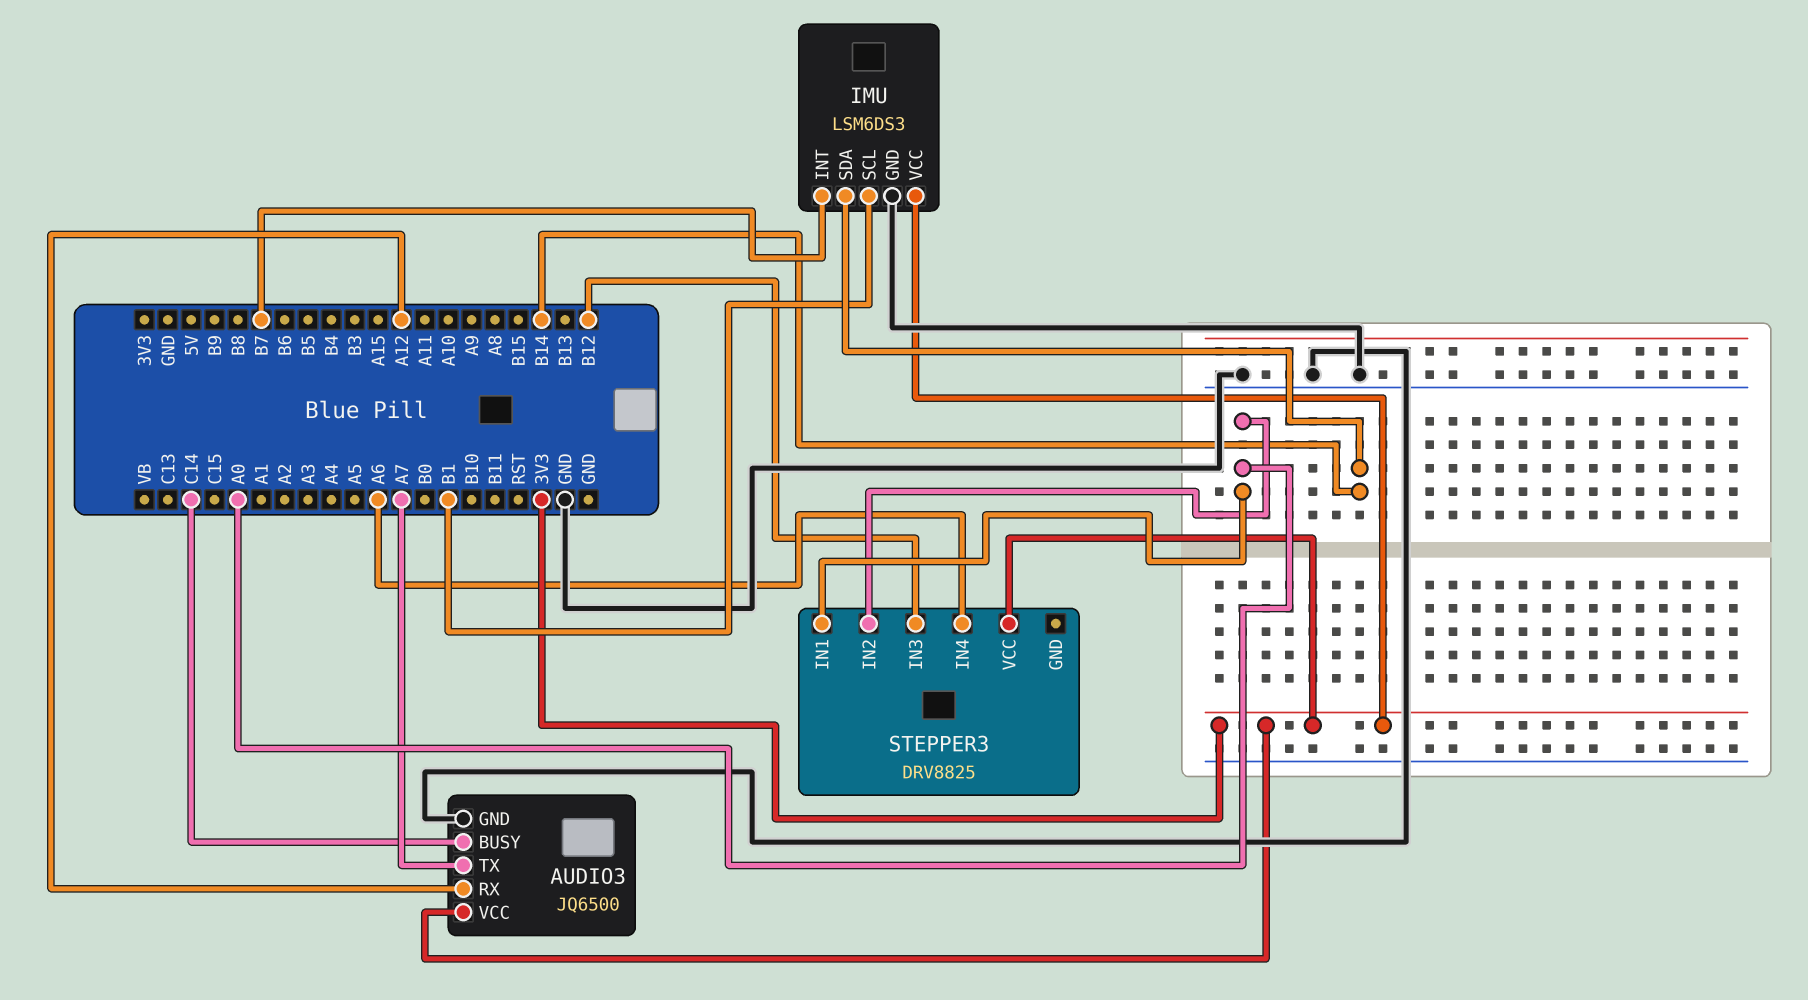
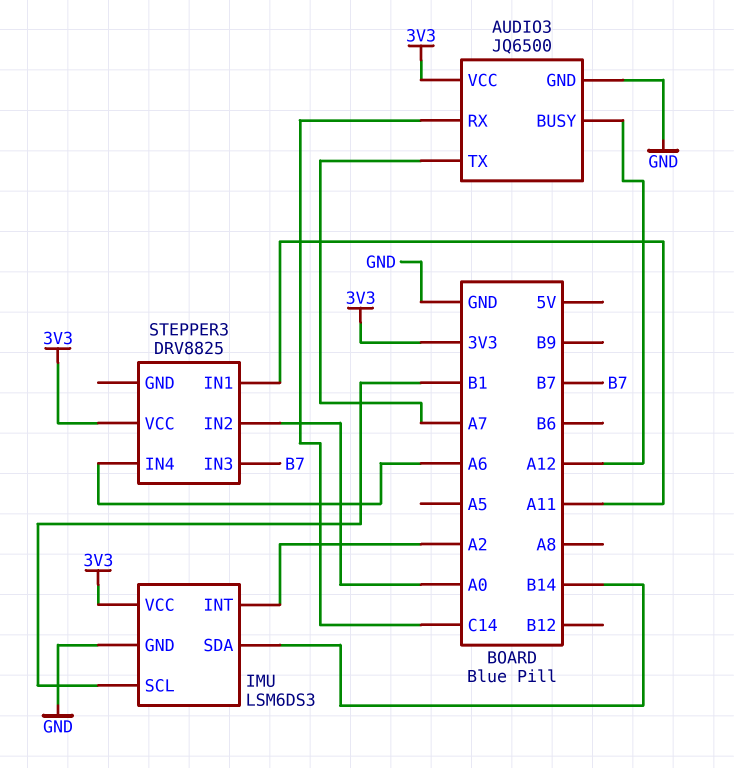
AUDIO3 pin BUSY: C14 -> A12
AUDIO3 pin RX: A12 -> C14
IMU pin INT: B7 -> A2
STEPPER3 pin IN1: A0 -> A11
STEPPER3 pin IN3: B12 -> B7

